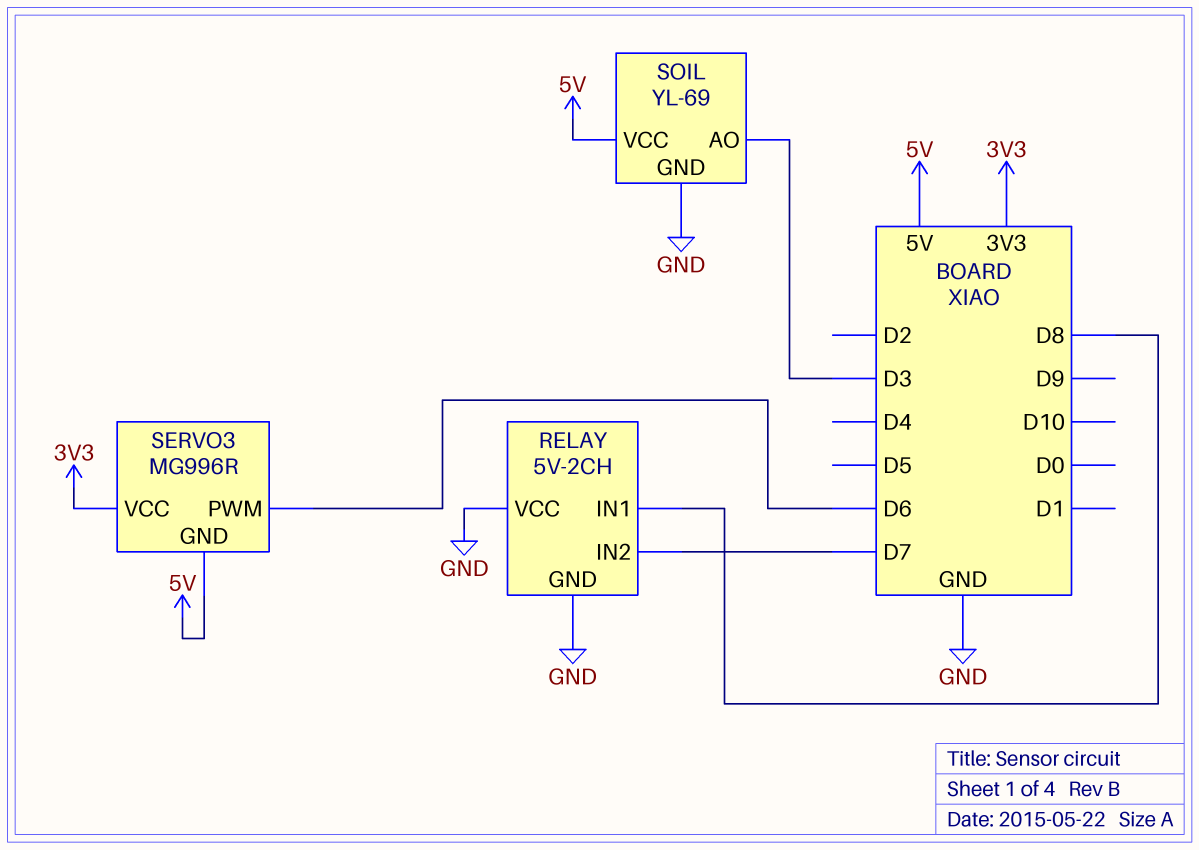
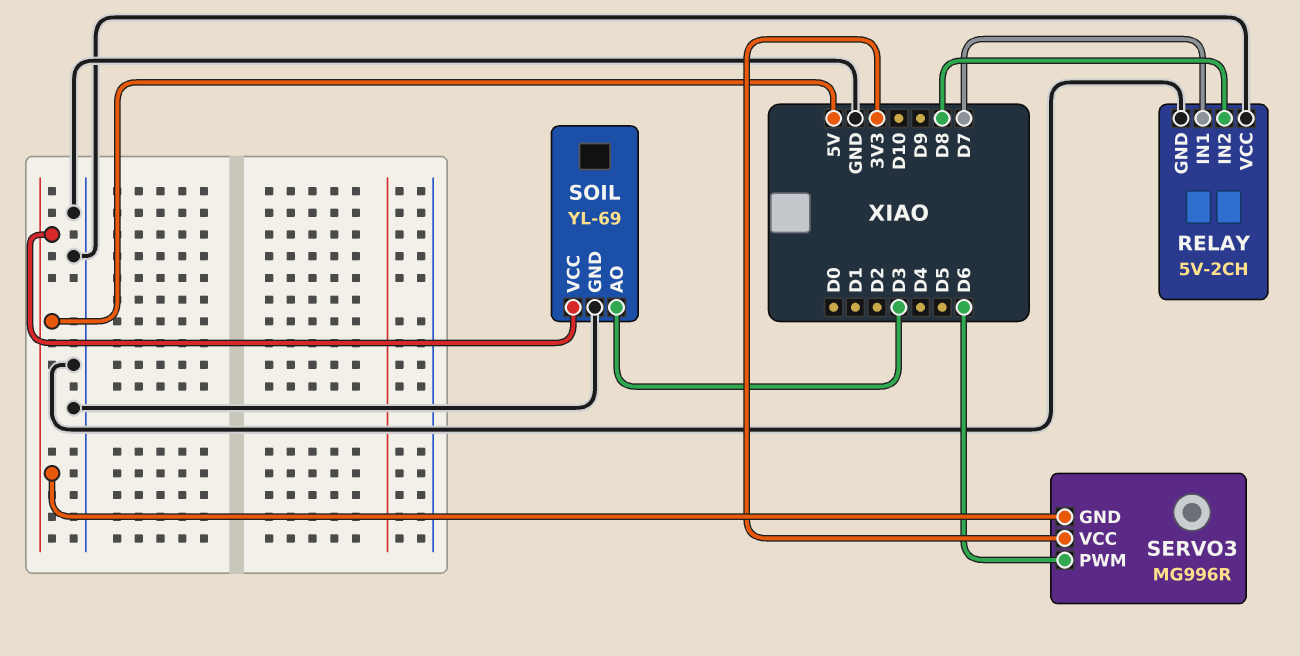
RELAY pin IN1: D8 -> D7
RELAY pin IN2: D7 -> D8

